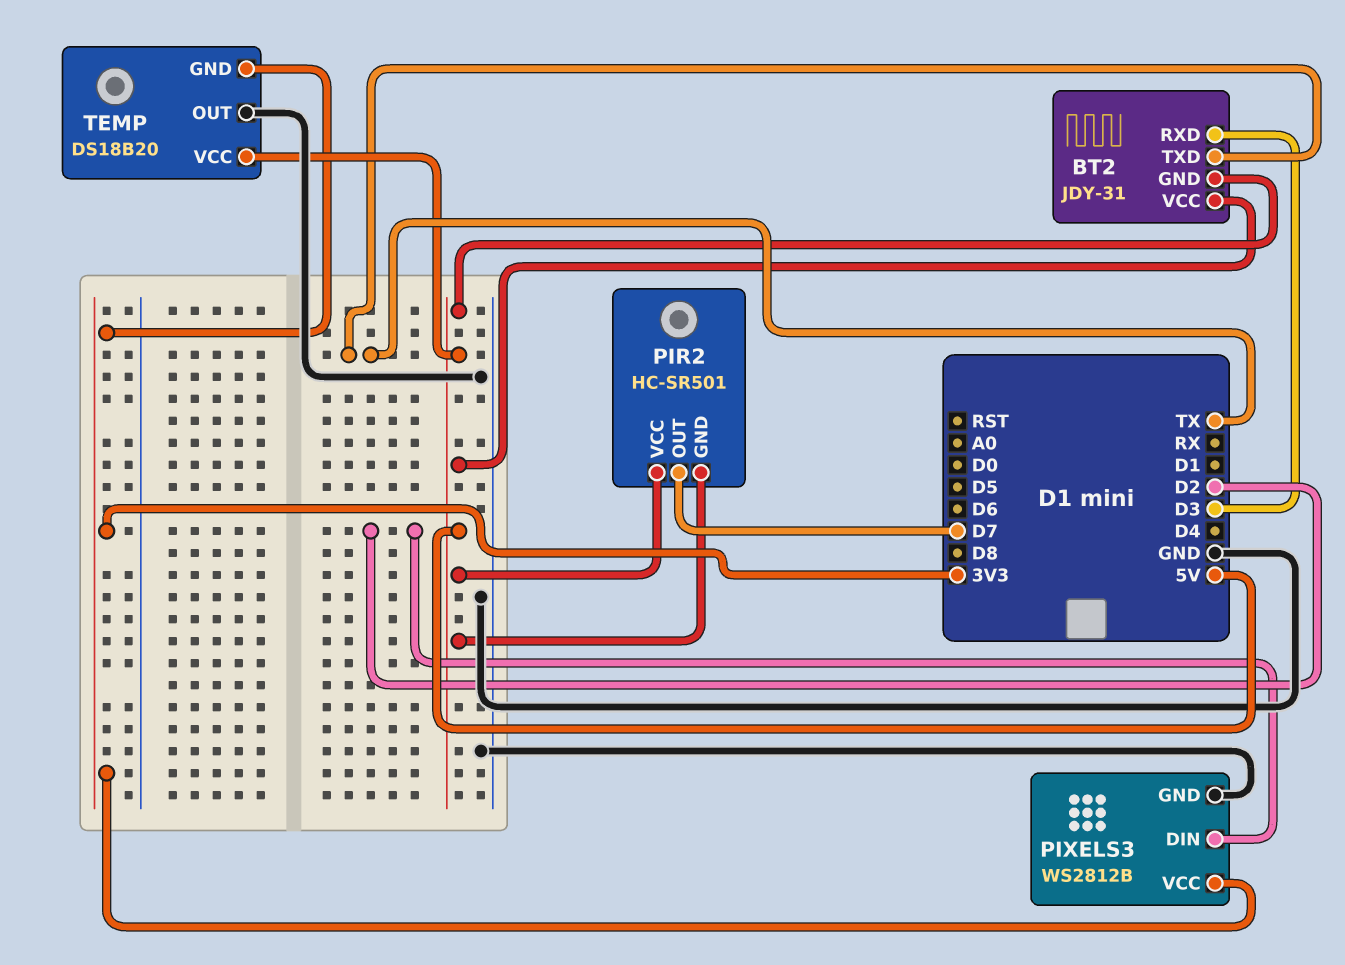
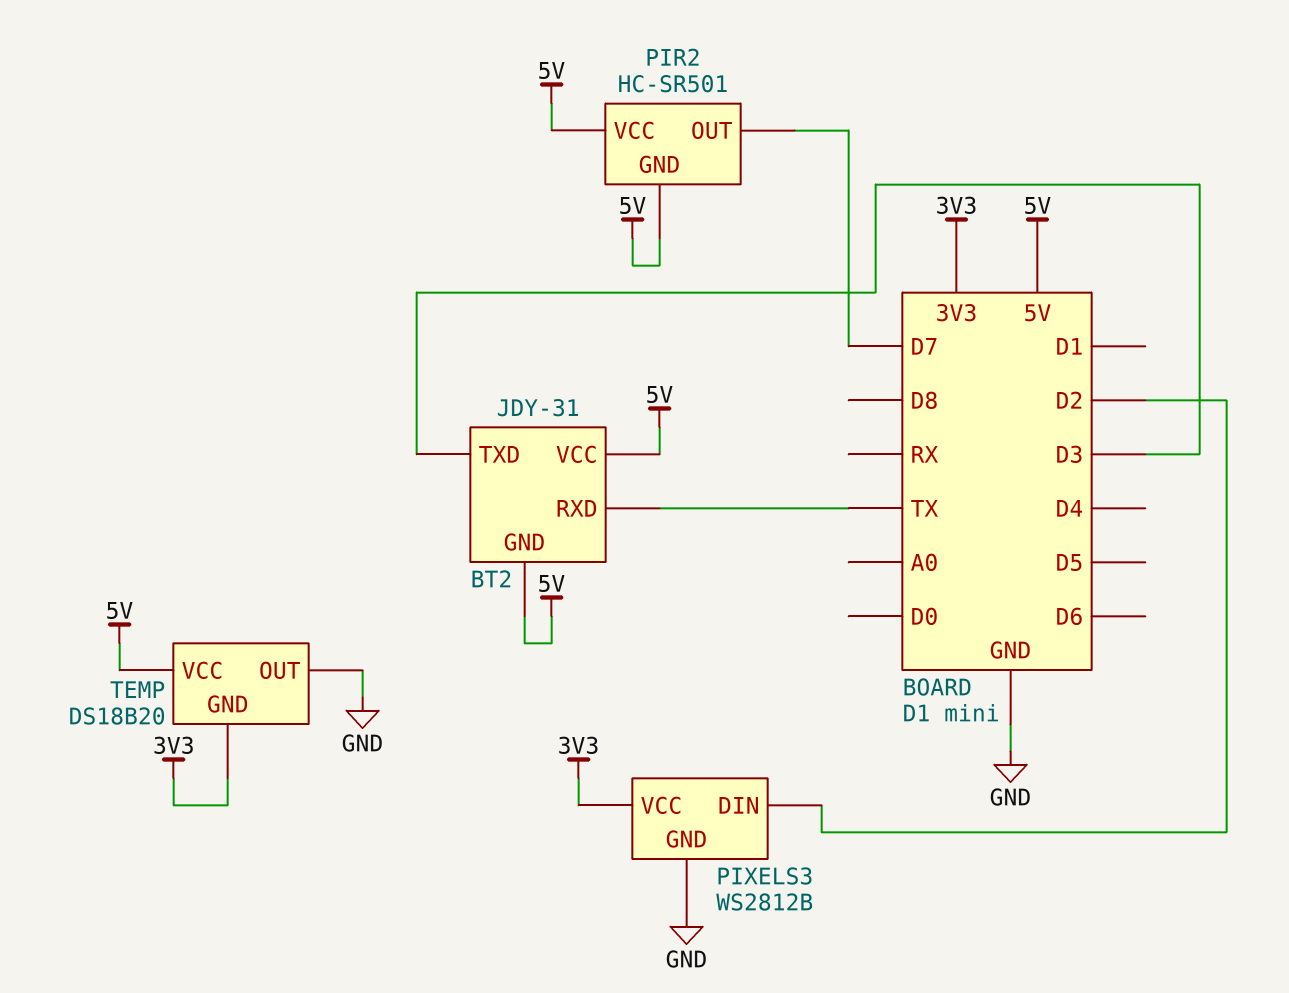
BT2 pin RXD: D3 -> TX
BT2 pin TXD: TX -> D3

